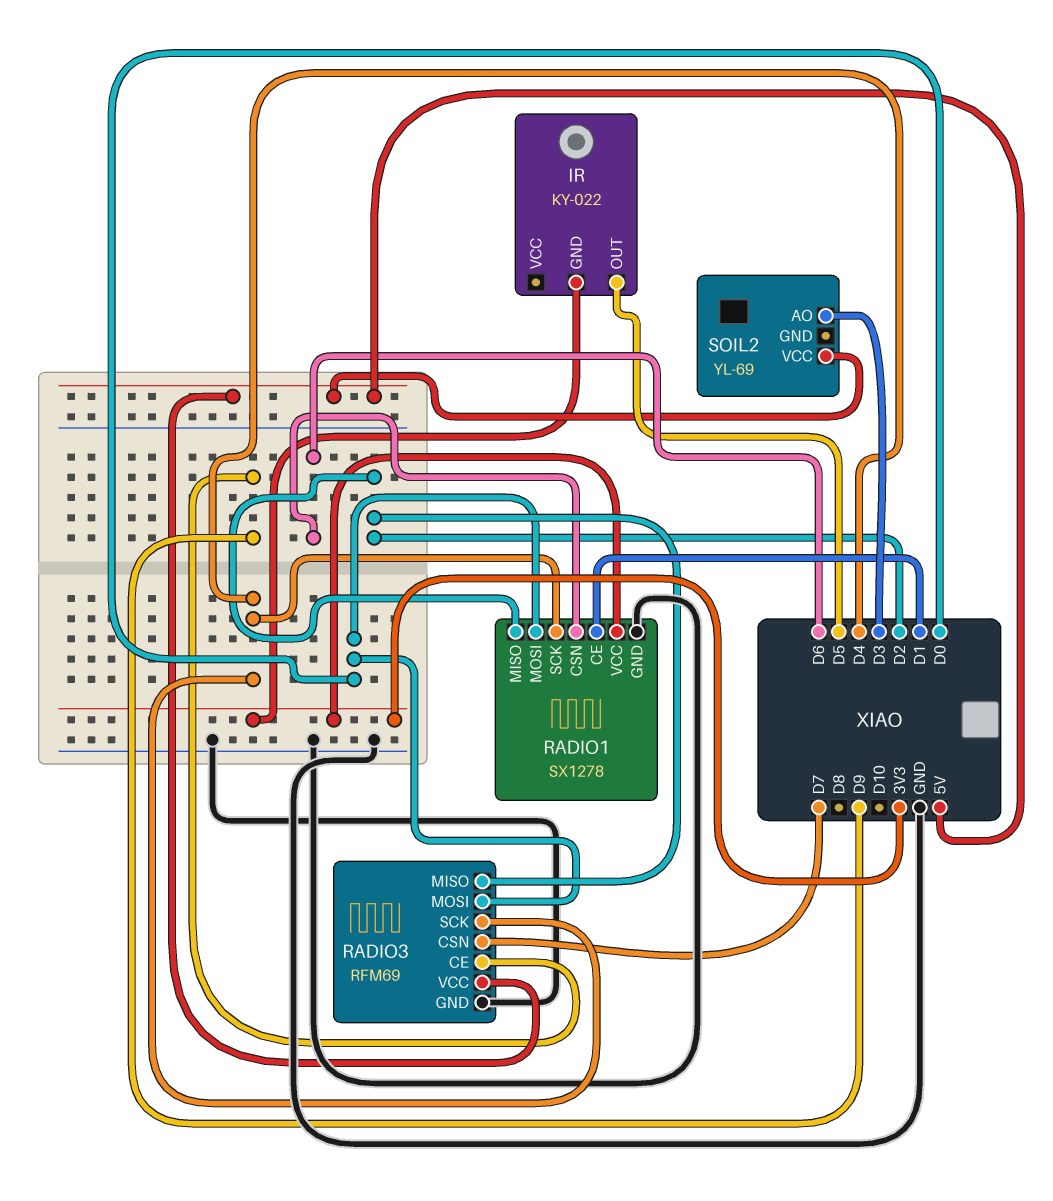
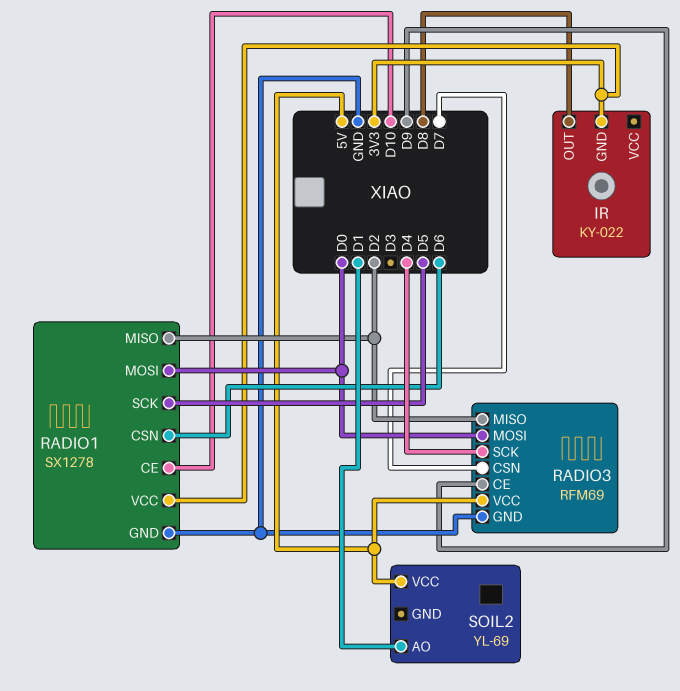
IR pin OUT: D5 -> D8
RADIO1 pin CE: D1 -> D10
RADIO1 pin SCK: D4 -> D5
SOIL2 pin AO: D3 -> D1

